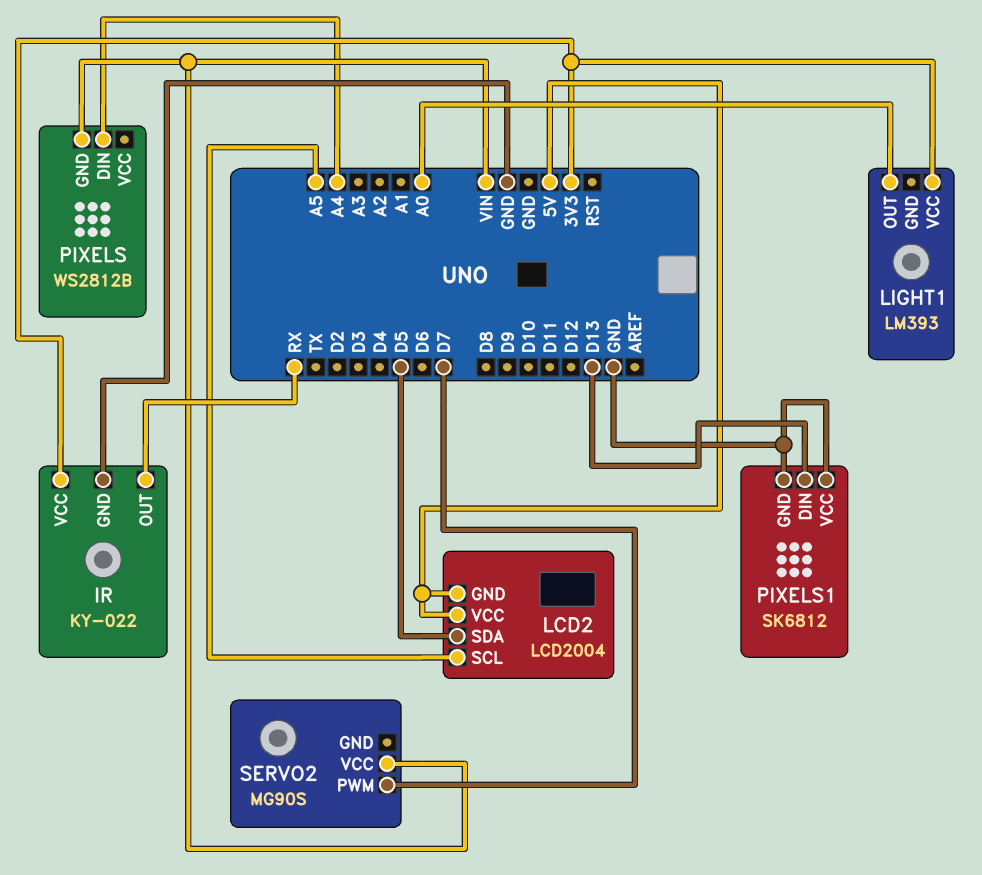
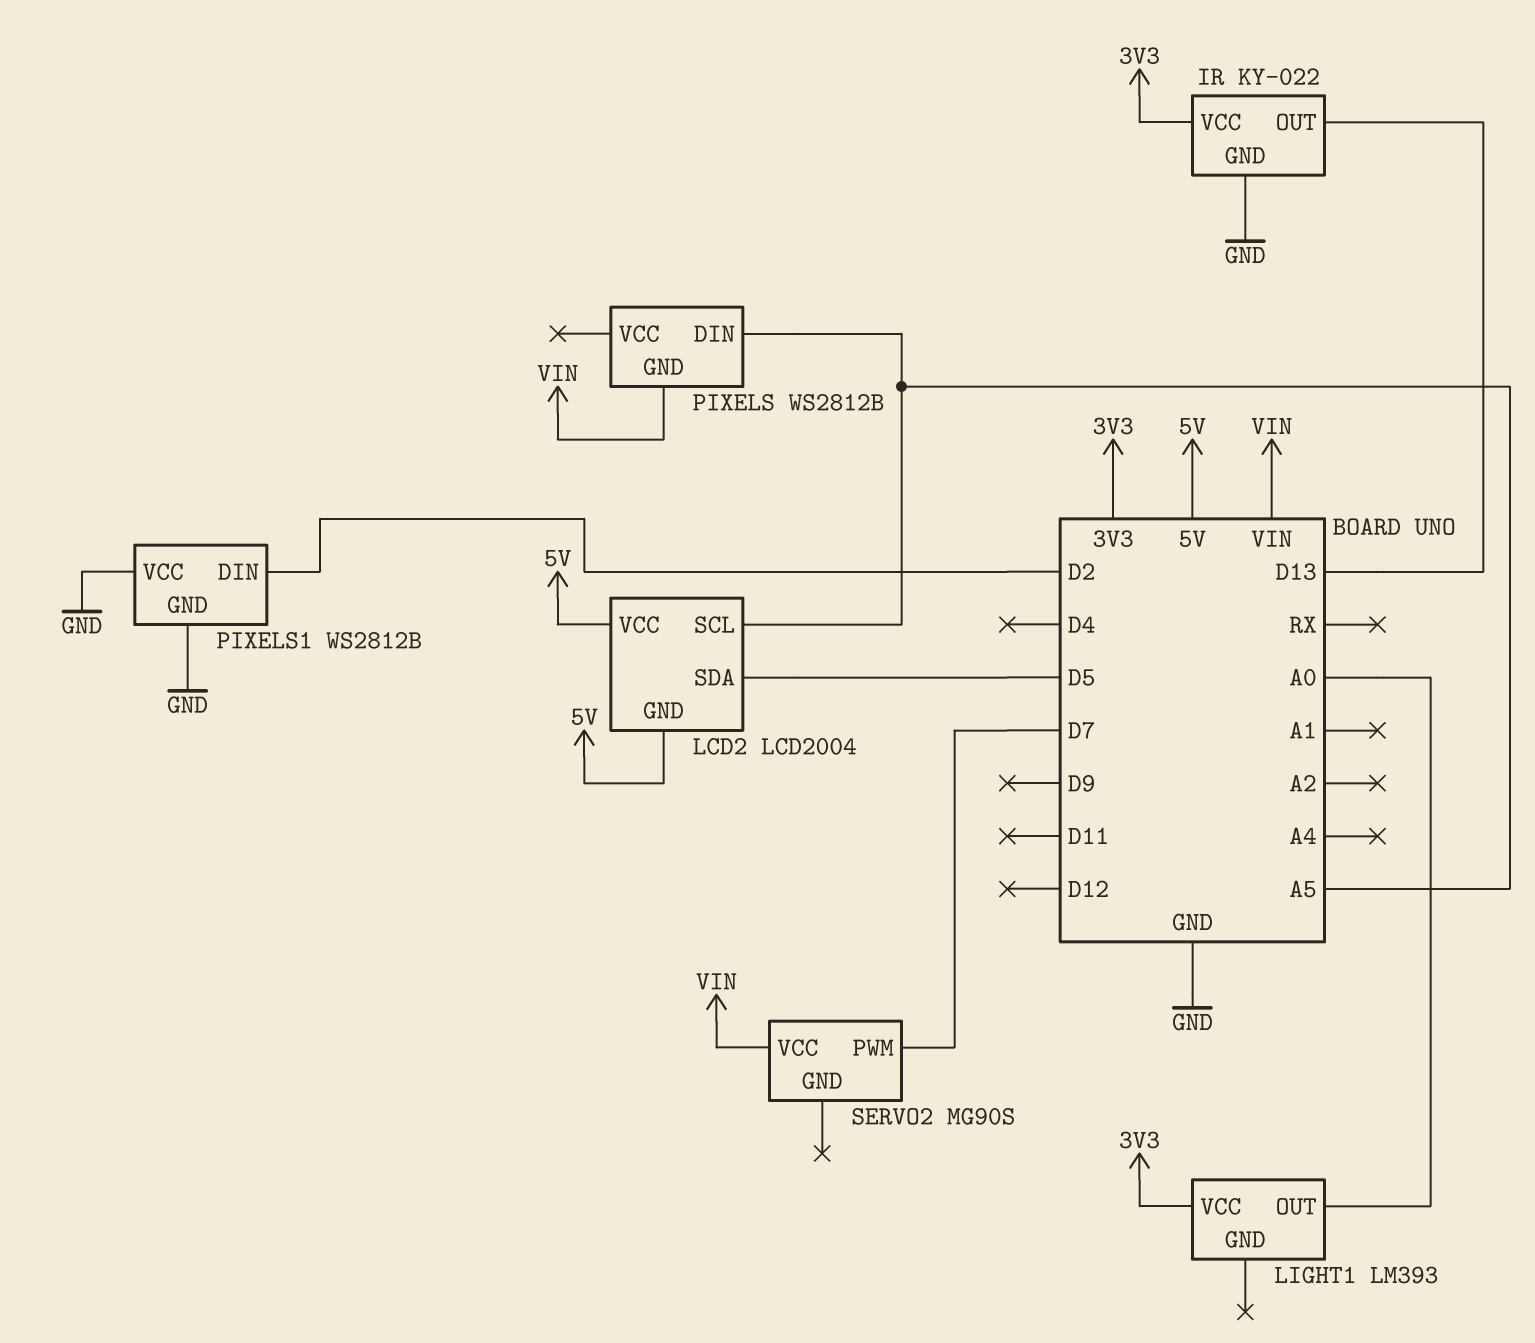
IR pin OUT: RX -> D13
PIXELS pin DIN: A4 -> A5
PIXELS1: SK6812 -> WS2812B
PIXELS1 pin DIN: D13 -> D2

